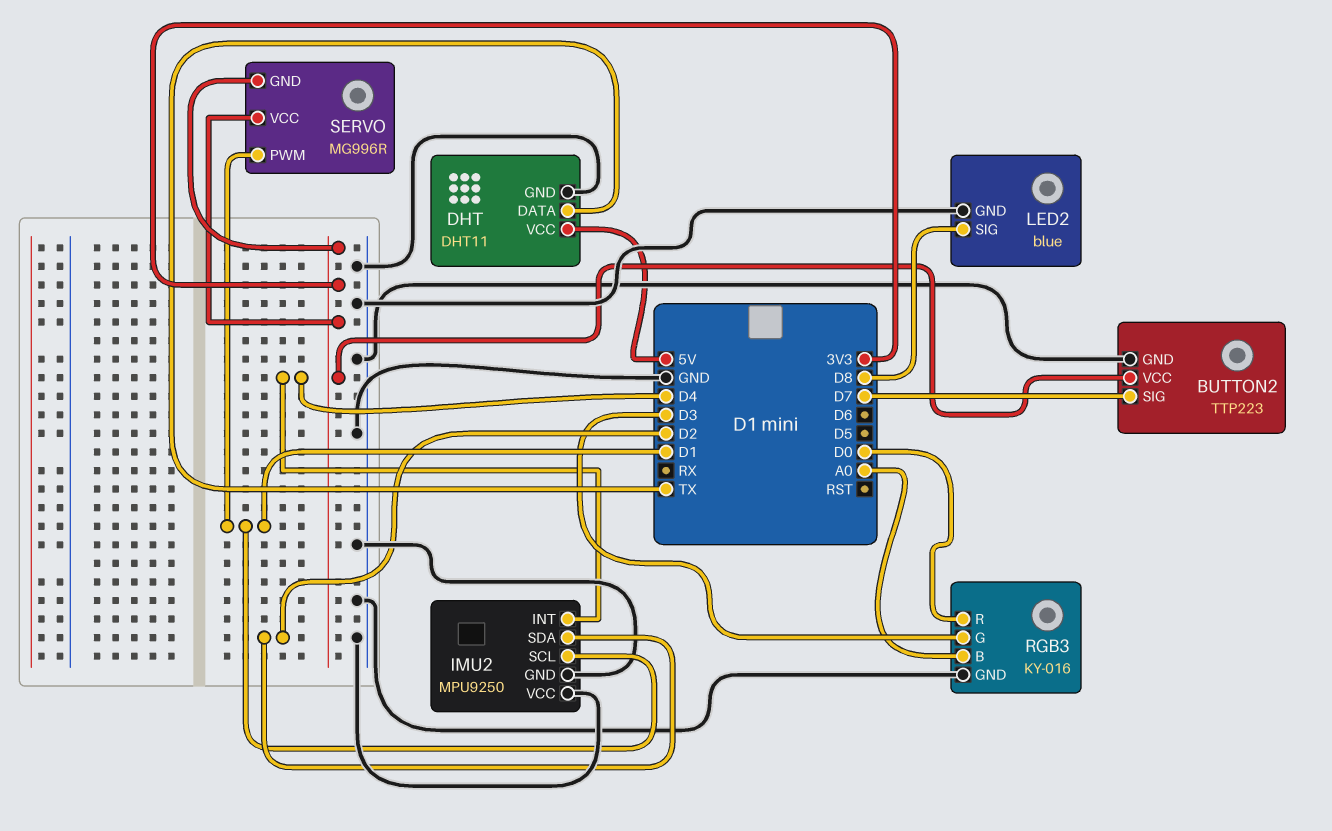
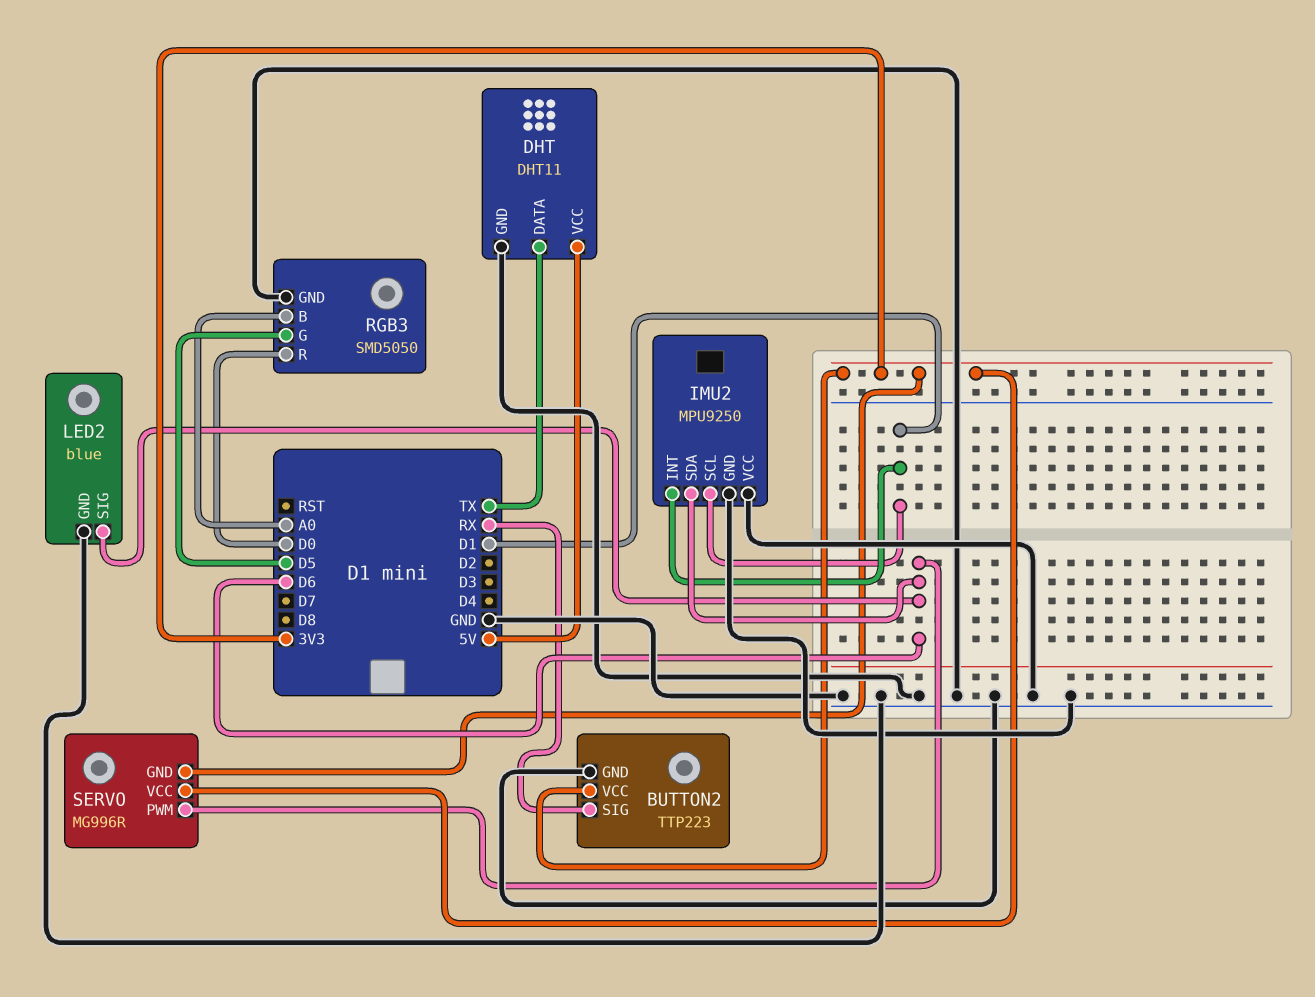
BUTTON2 pin SIG: D7 -> RX
IMU2 pin INT: D4 -> D1
IMU2 pin SDA: D2 -> D6
LED2 pin SIG: D8 -> D6
RGB3: KY-016 -> SMD5050
RGB3 pin G: D3 -> D5
SERVO pin PWM: D1 -> D6

